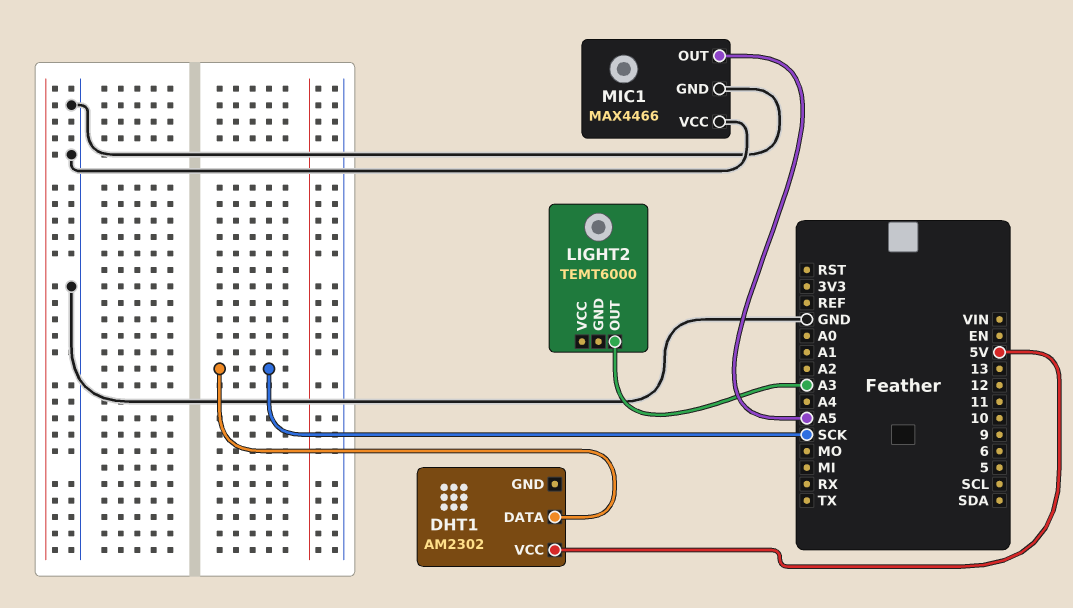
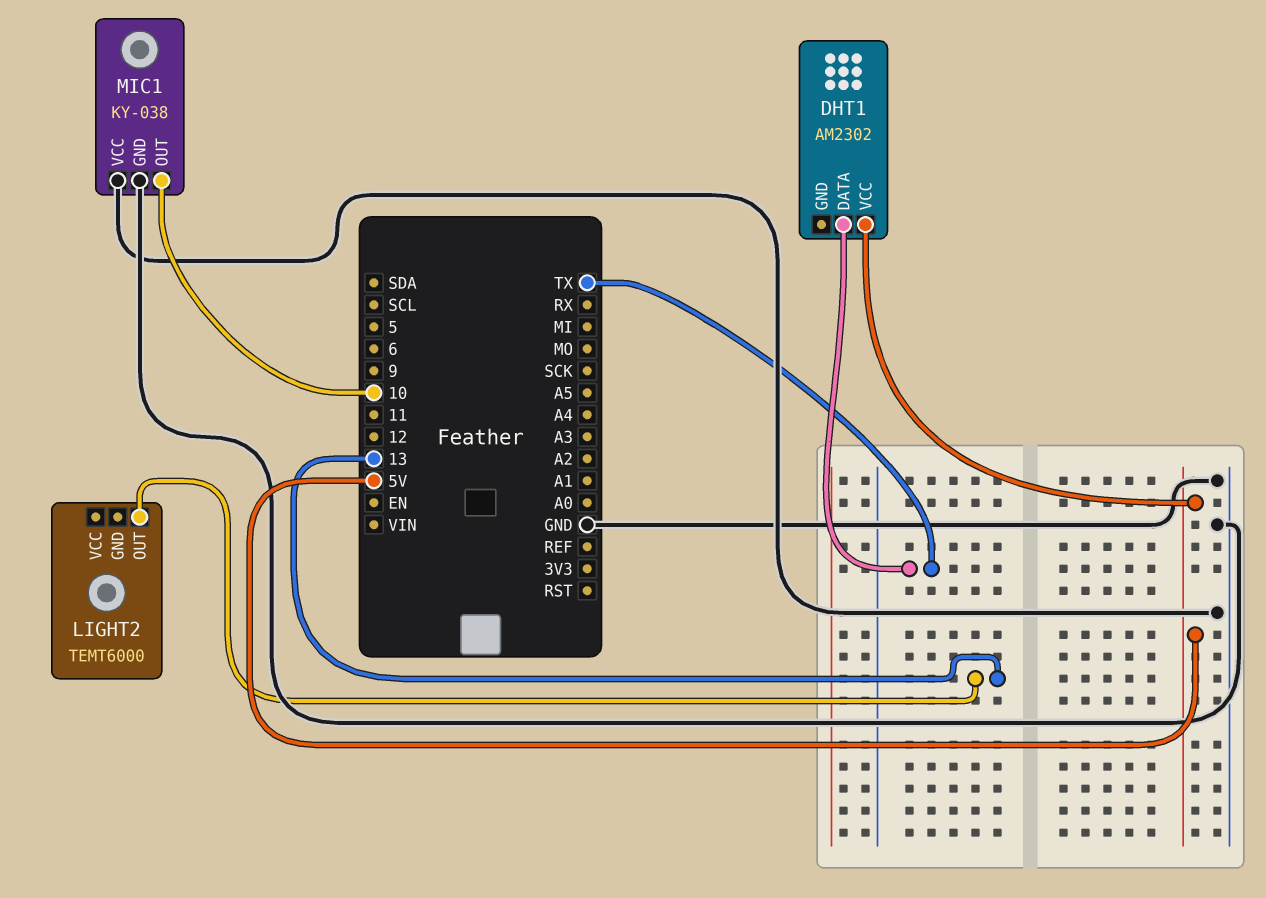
DHT1 pin DATA: SCK -> TX
LIGHT2 pin OUT: A3 -> 13
MIC1: MAX4466 -> KY-038
MIC1 pin OUT: A5 -> 10

